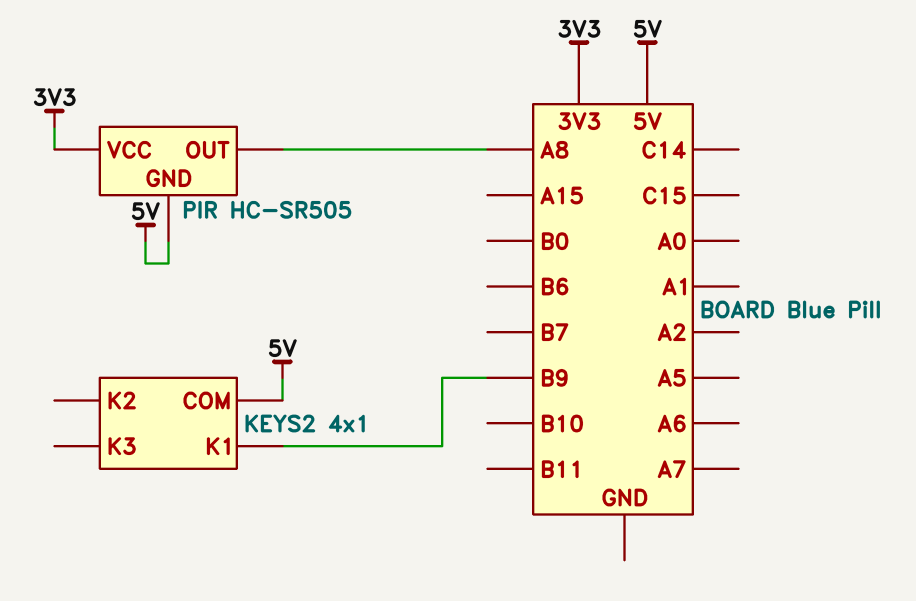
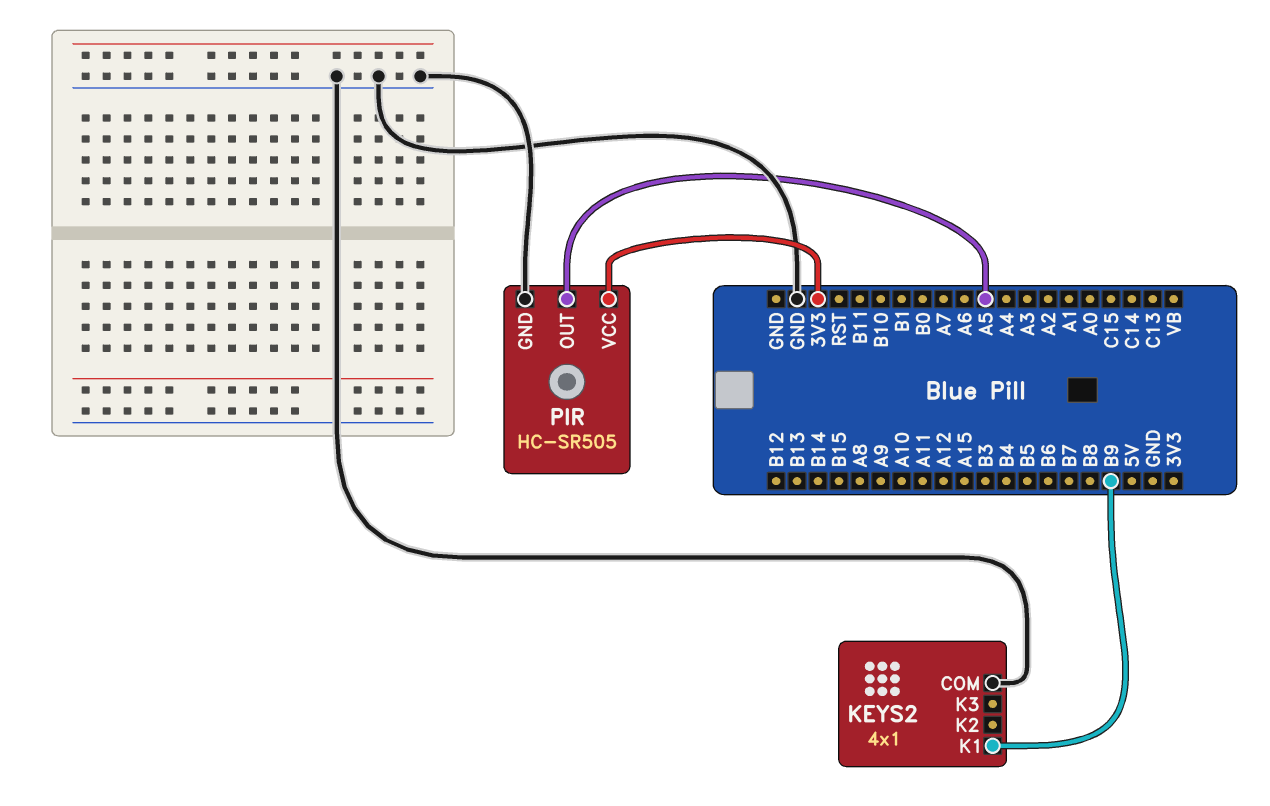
KEYS2 pin COM: 5V -> GND
PIR pin GND: 5V -> GND
PIR pin OUT: A8 -> A5

